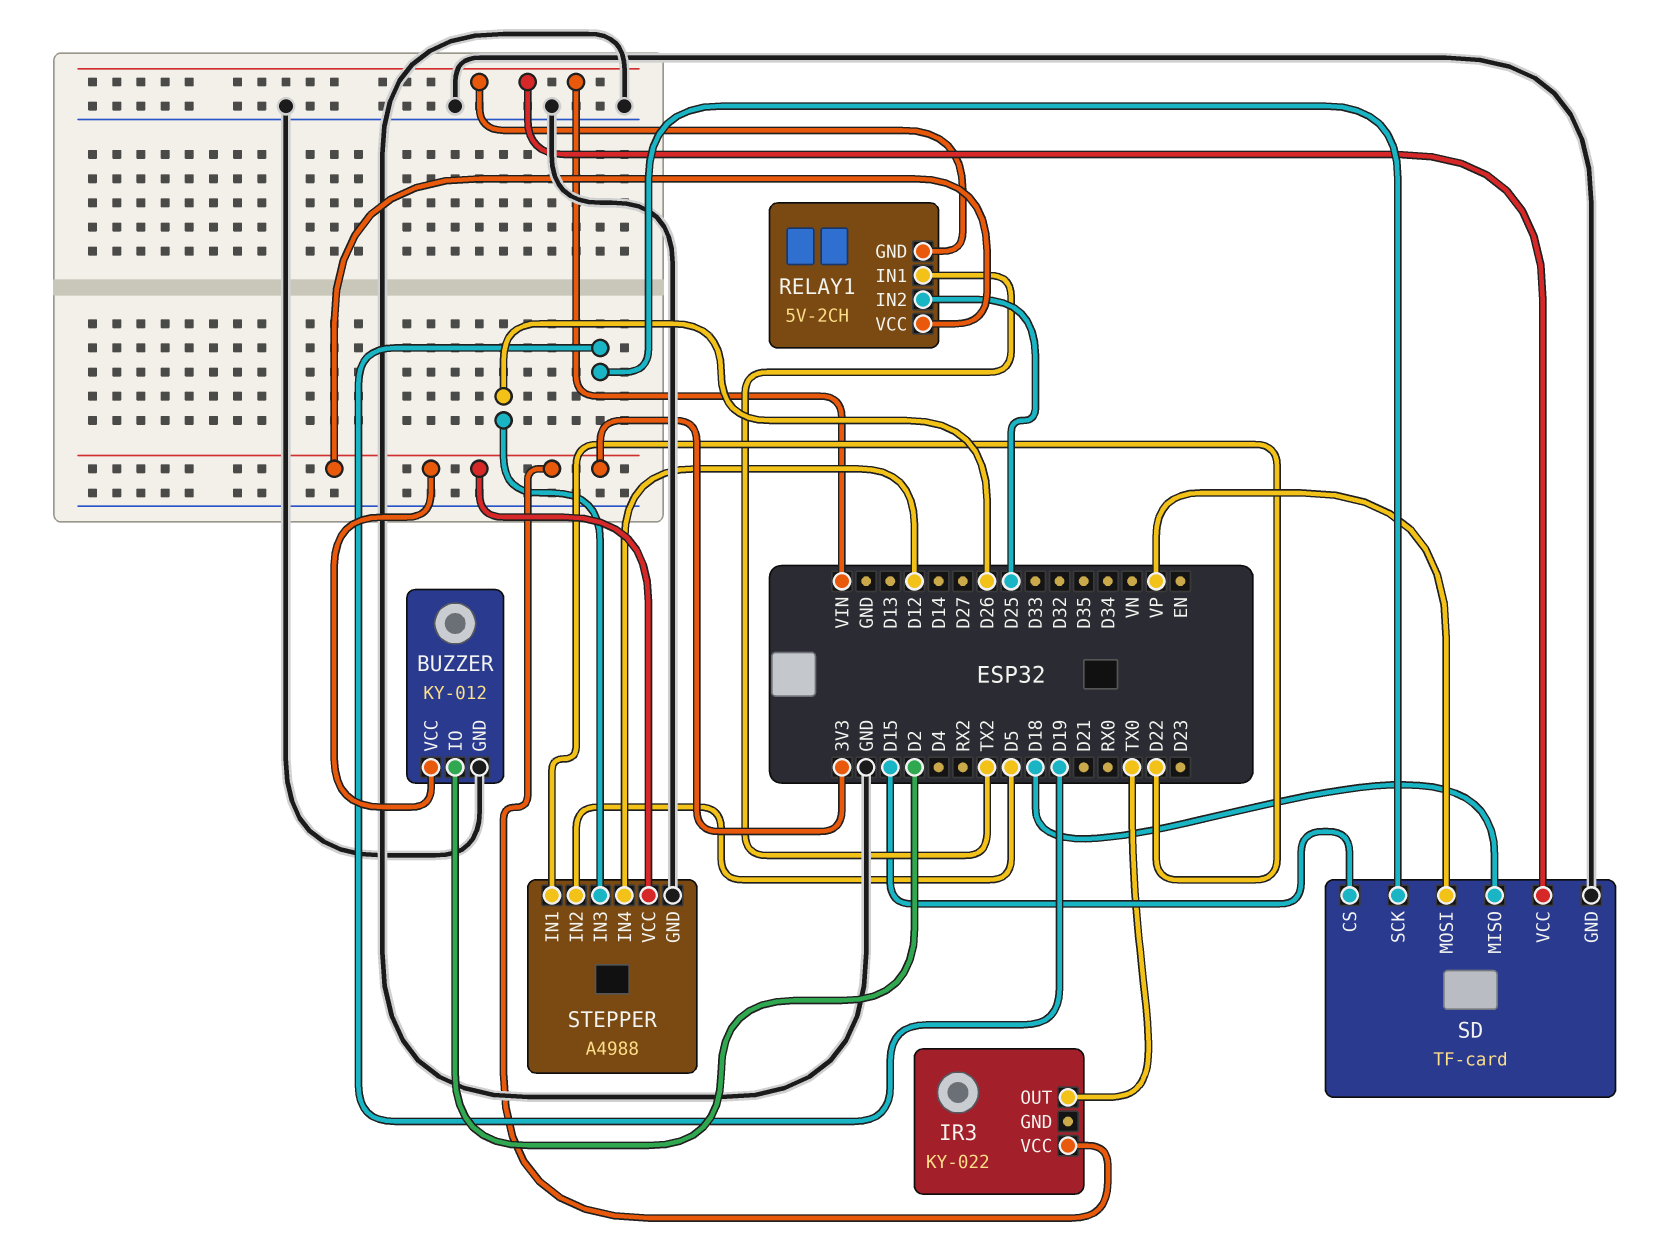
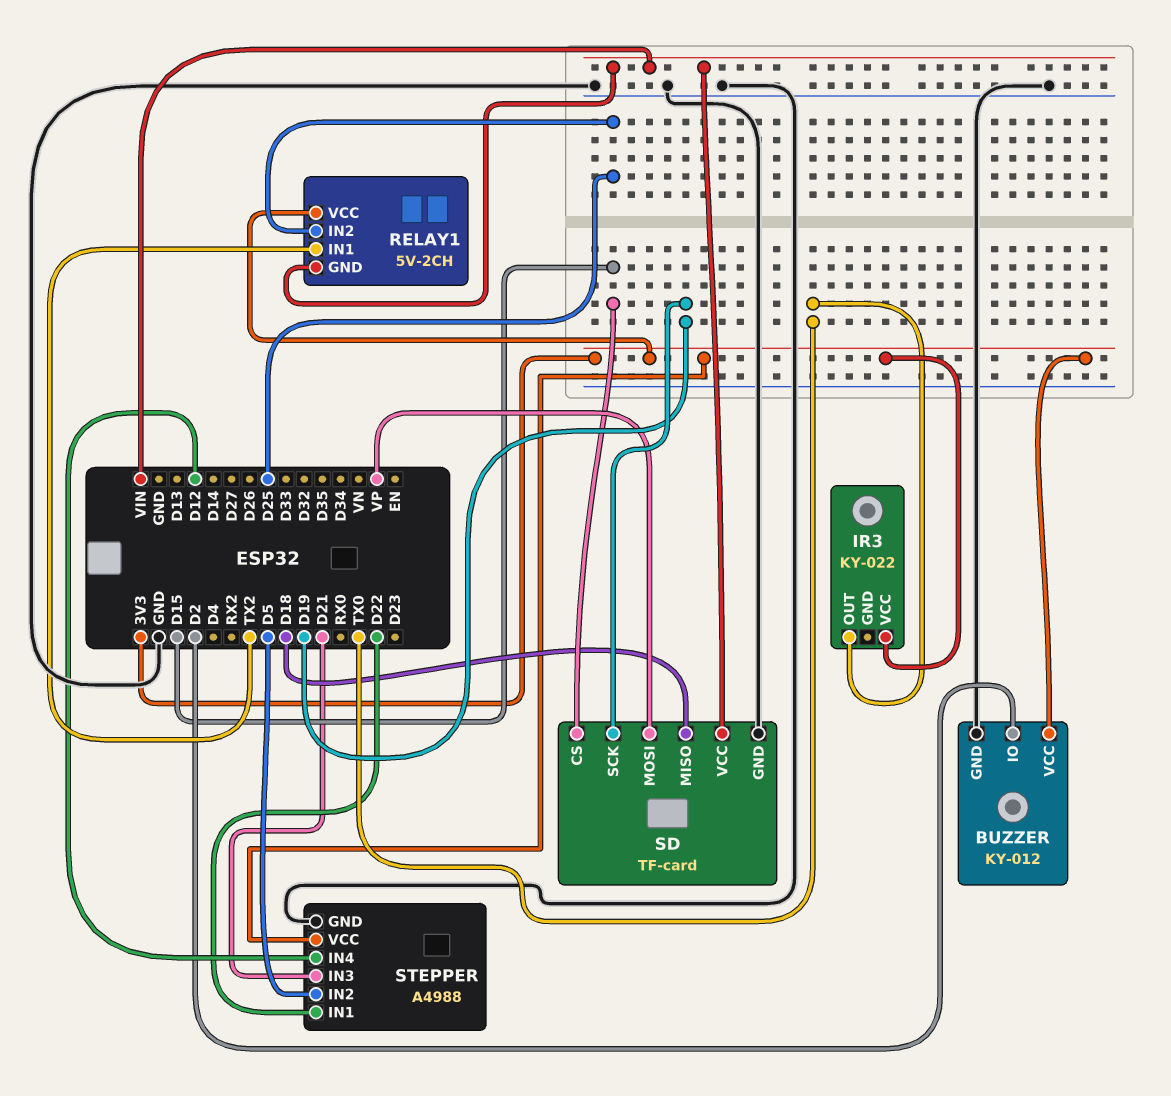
STEPPER pin IN3: D26 -> D21

